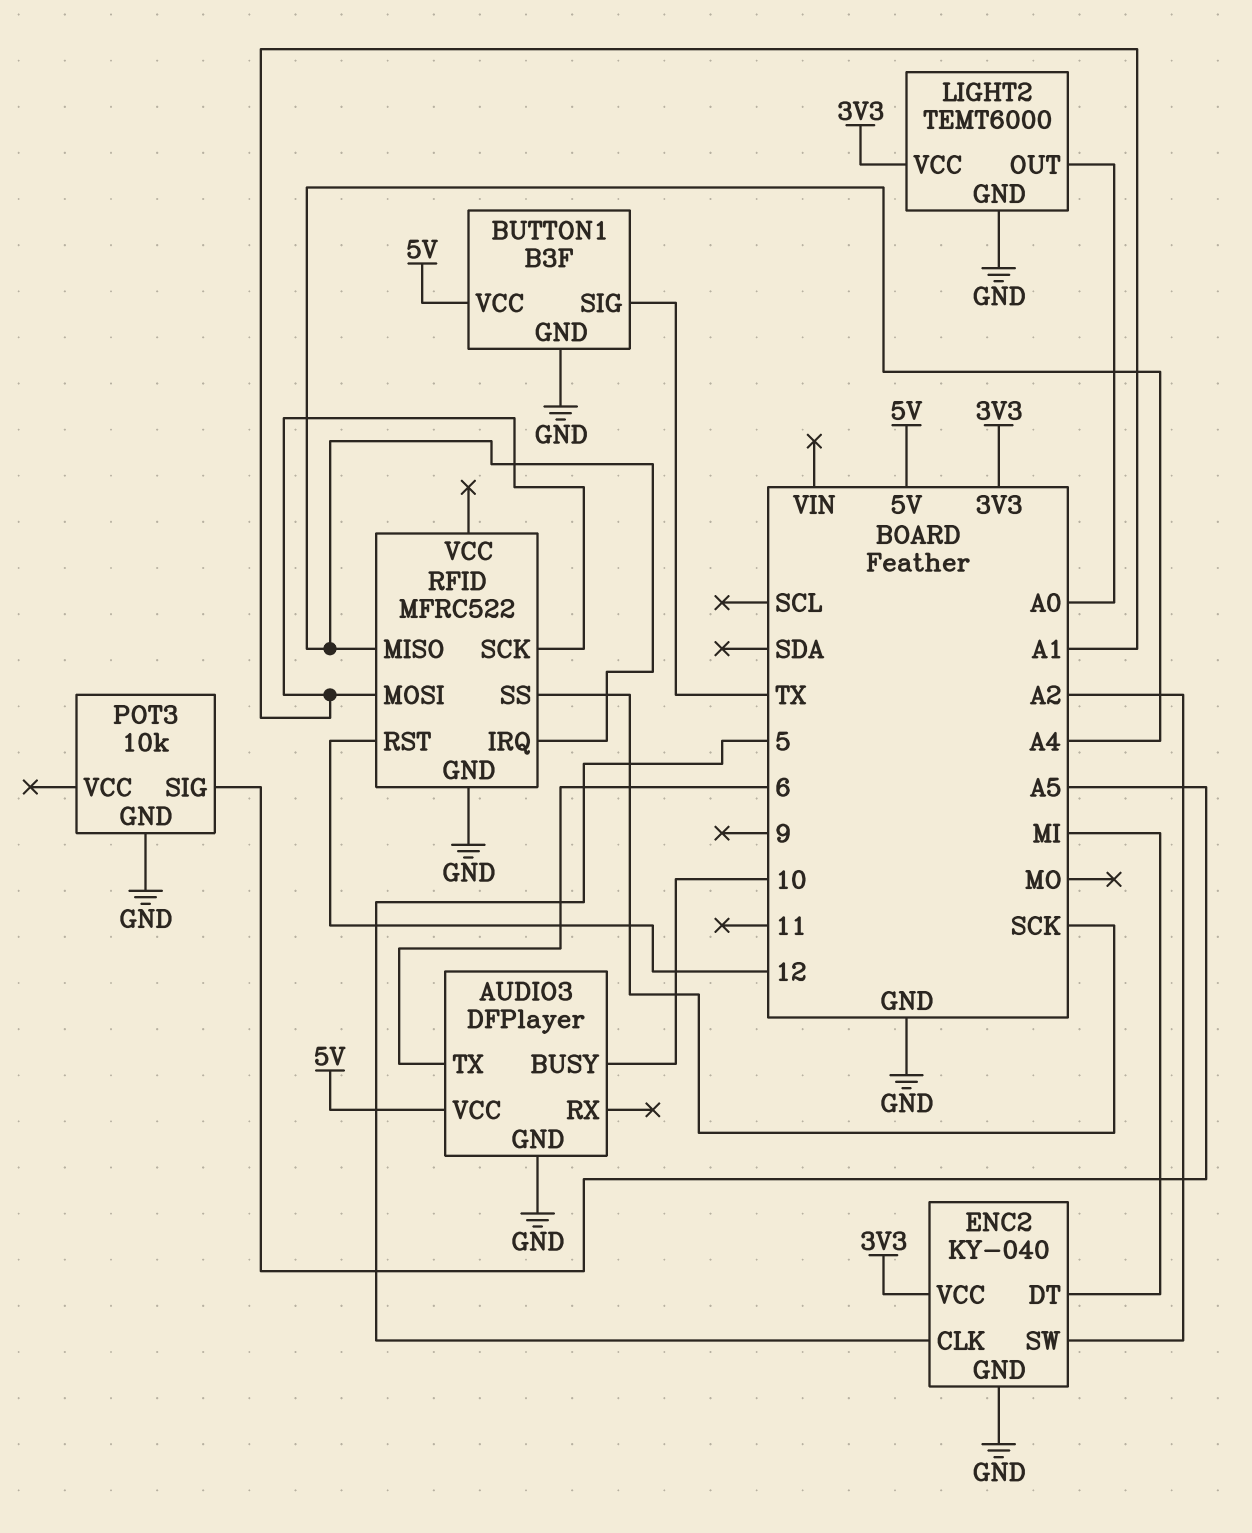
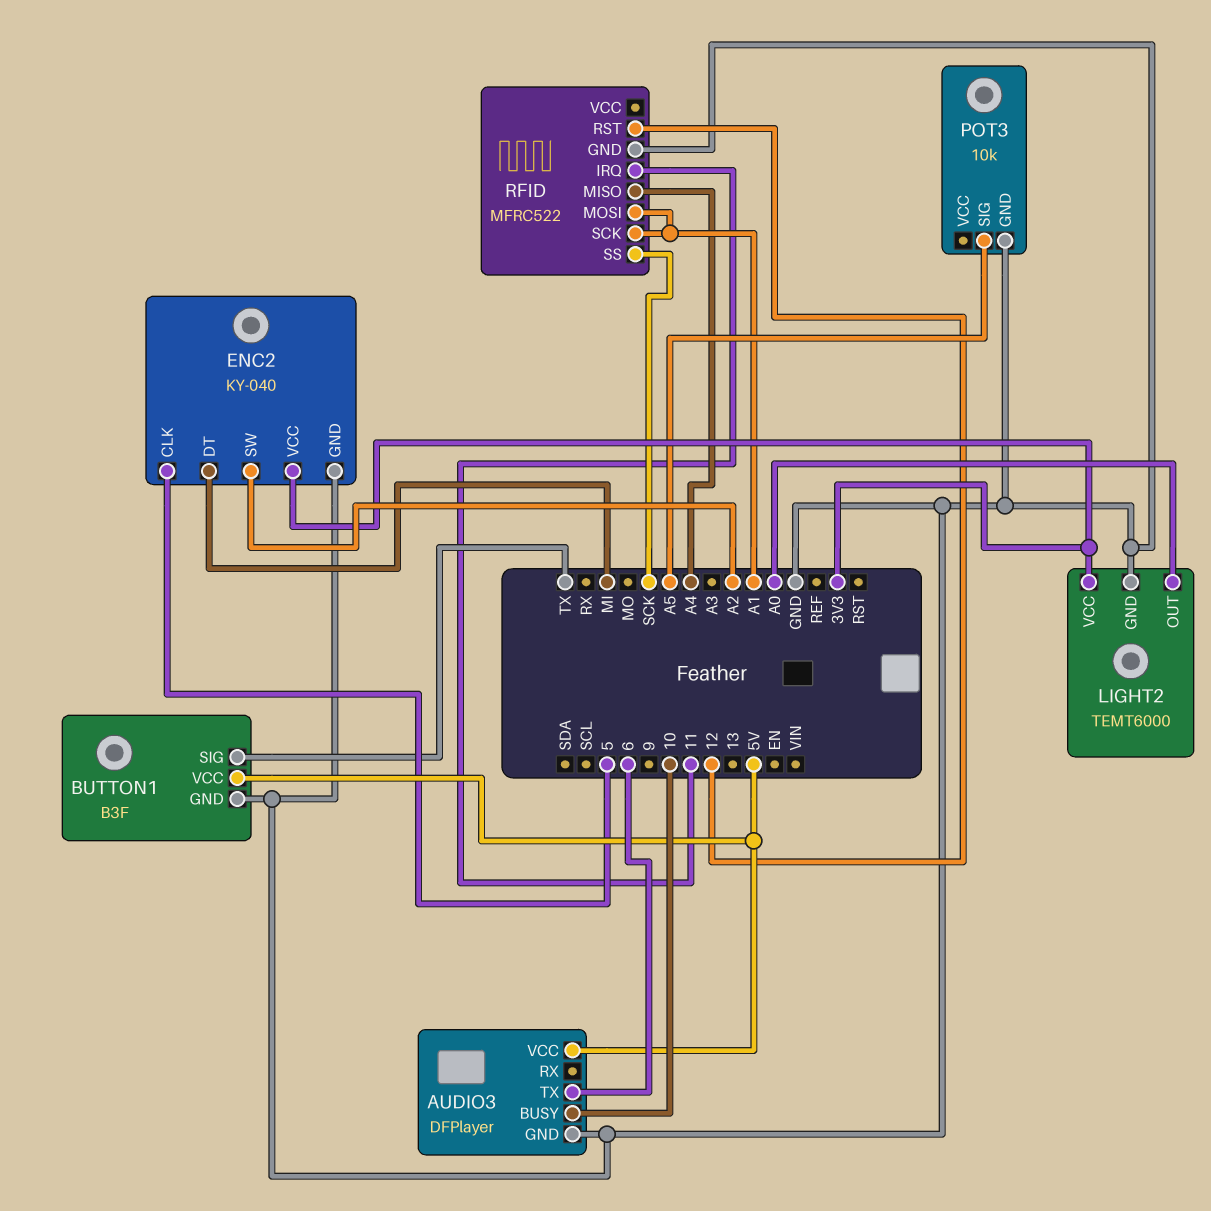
RFID pin IRQ: A4 -> 11

